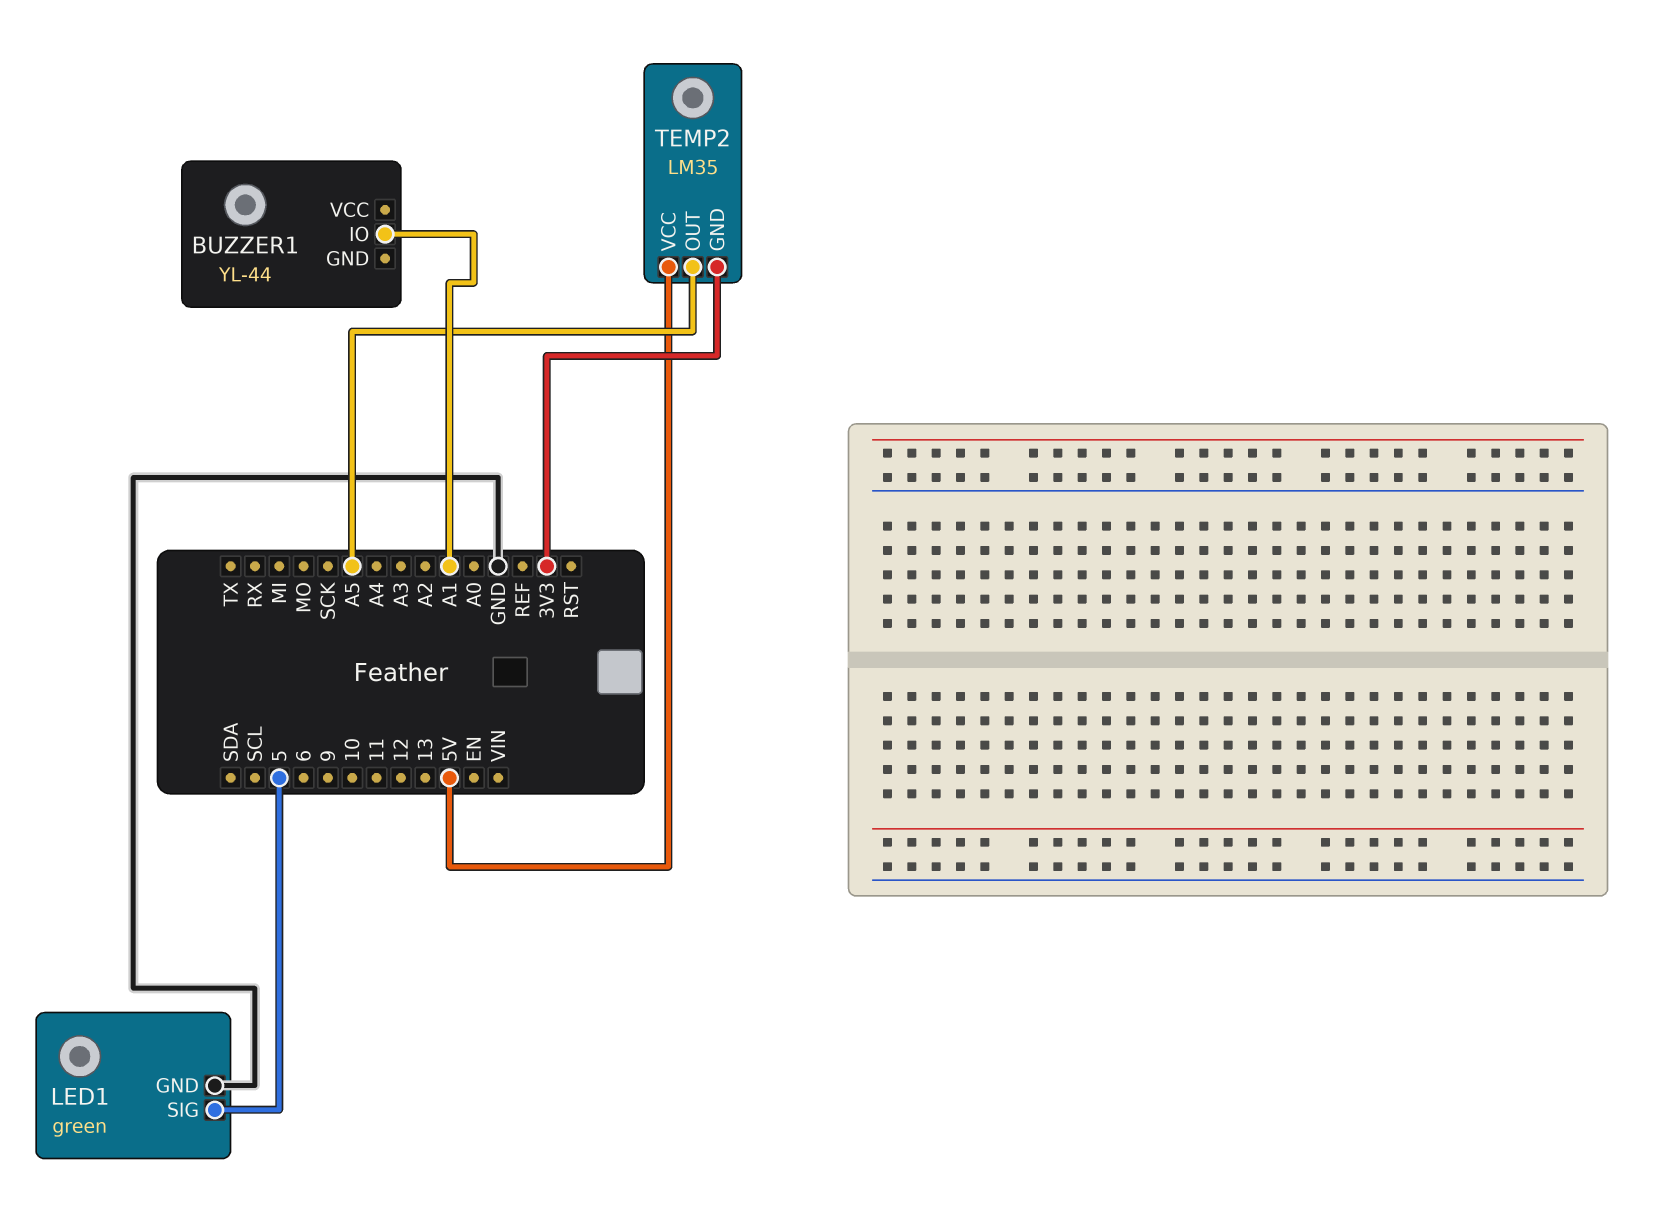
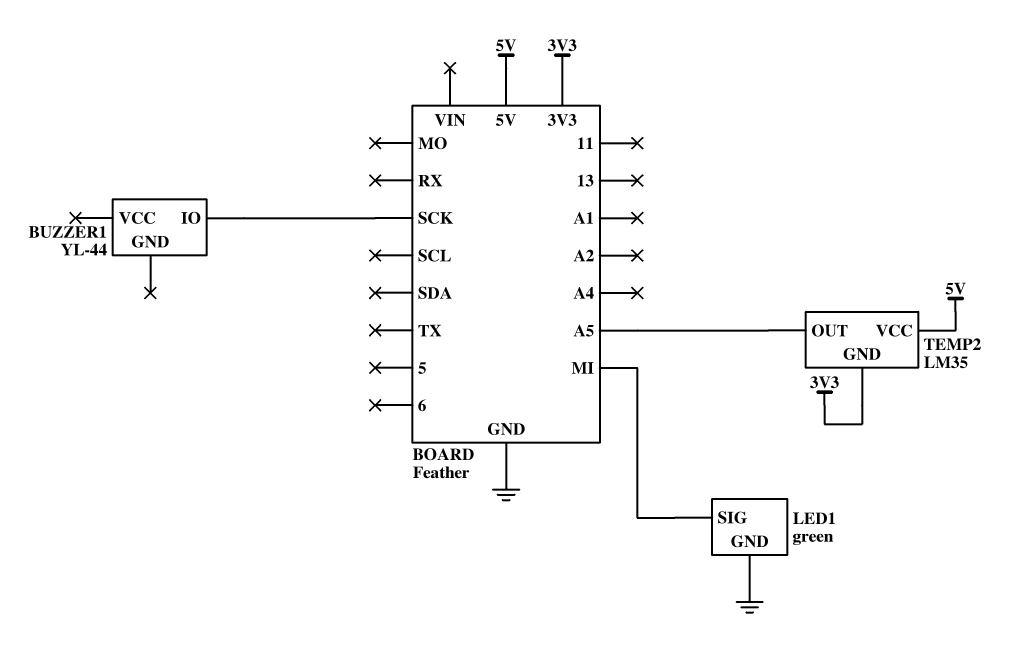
BUZZER1 pin IO: A1 -> SCK
LED1 pin SIG: 5 -> MI

